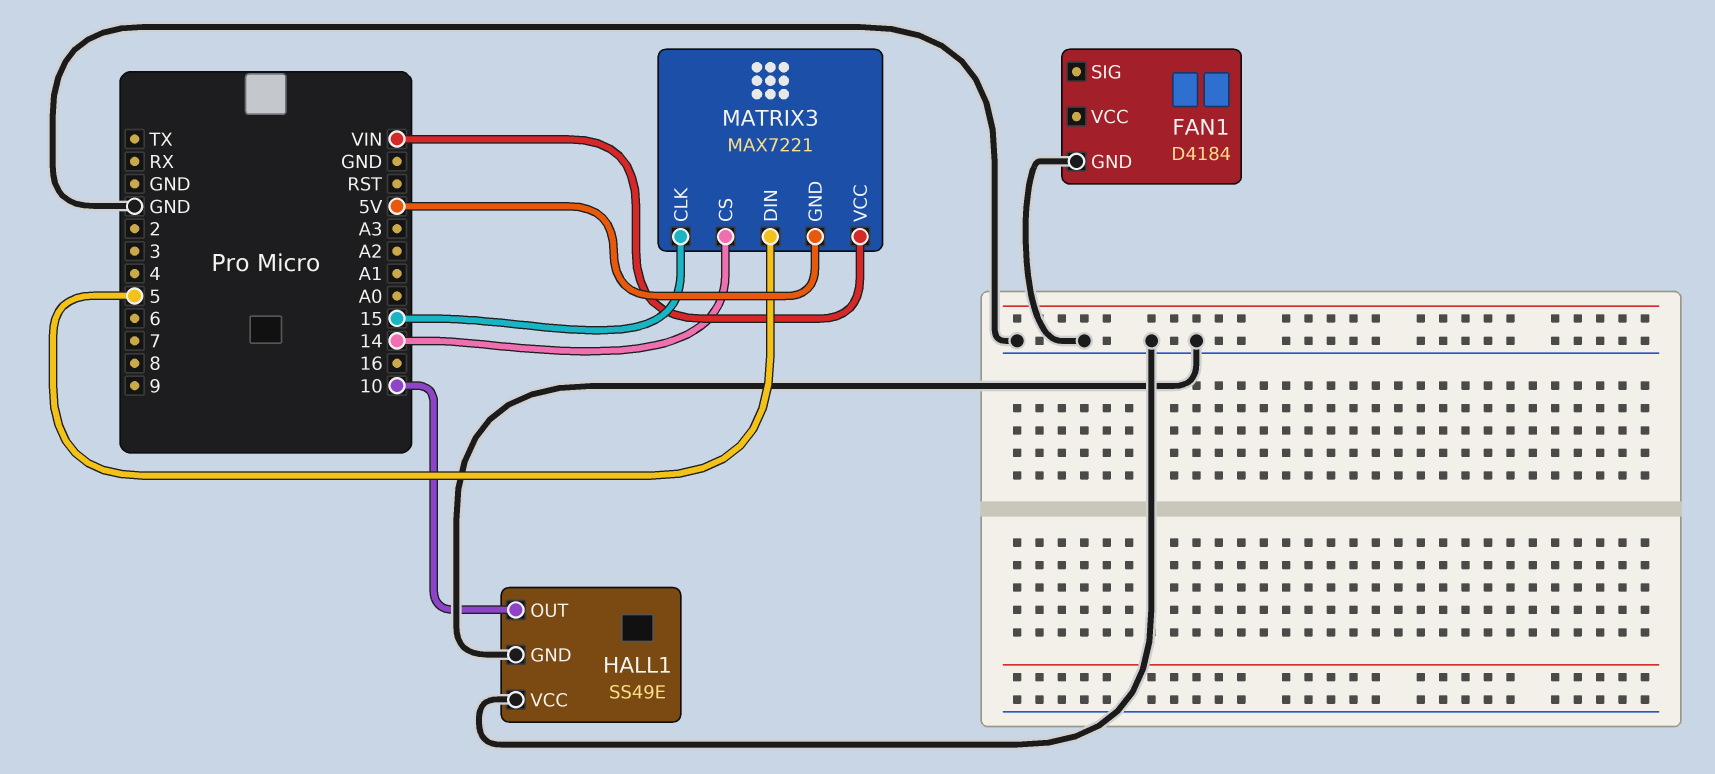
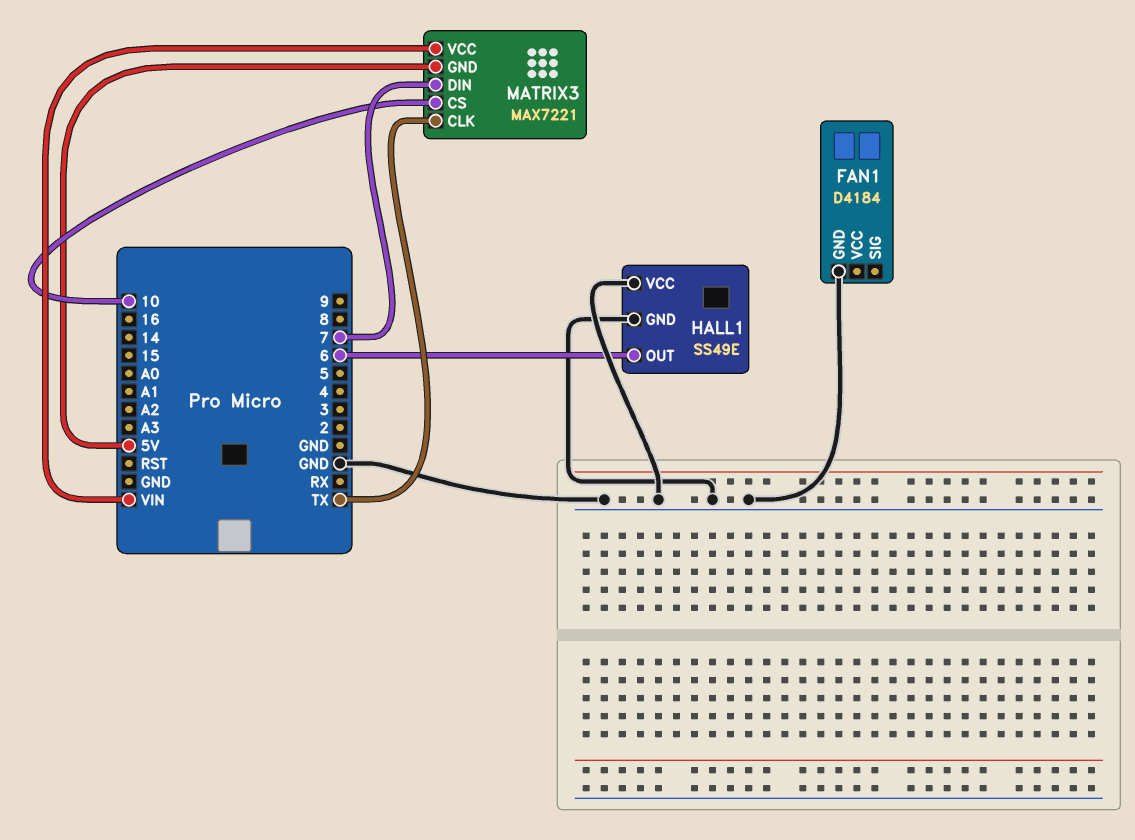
HALL1 pin OUT: 10 -> 6
MATRIX3 pin CLK: 15 -> TX
MATRIX3 pin CS: 14 -> 10
MATRIX3 pin DIN: 5 -> 7

